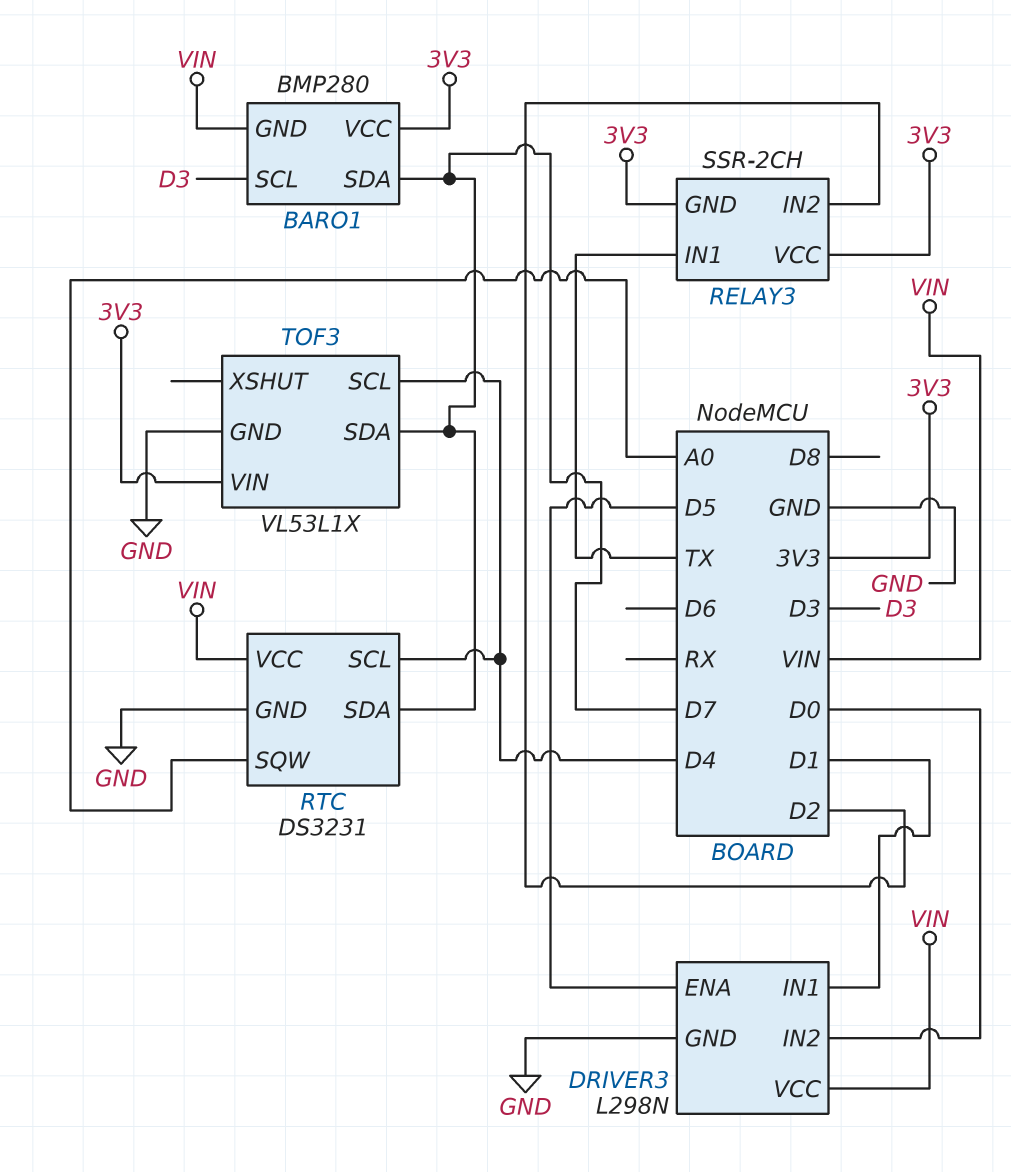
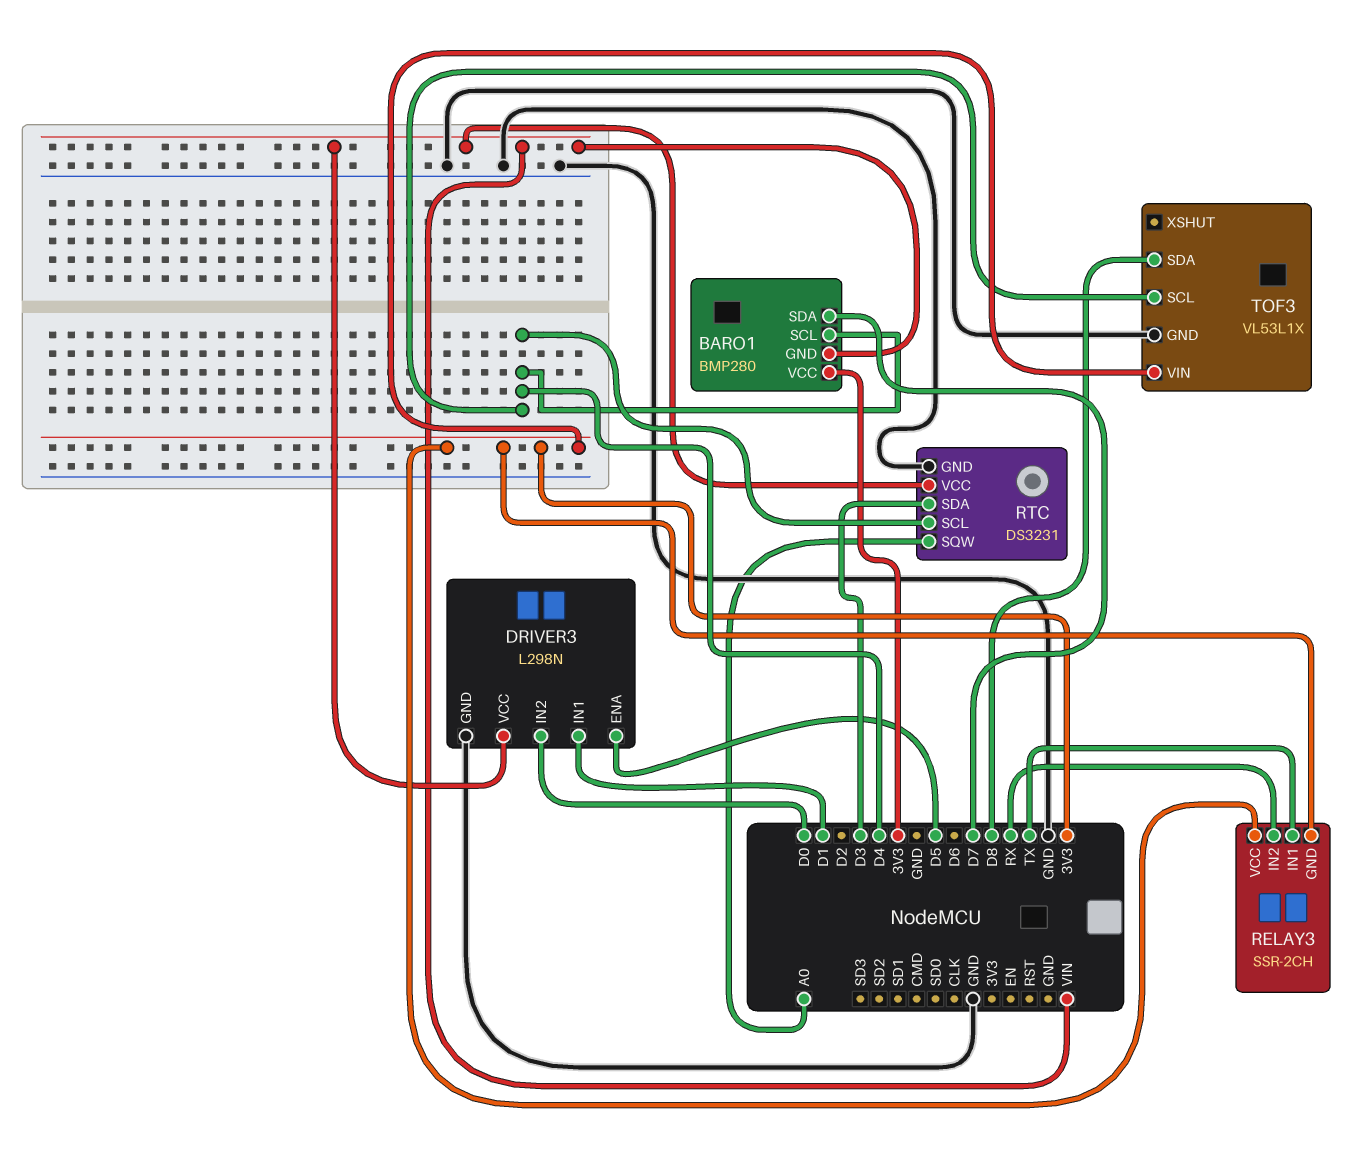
BARO1 pin SCL: D3 -> D4
RELAY3 pin IN2: D2 -> RX
RTC pin SDA: D7 -> D3
TOF3 pin SDA: D7 -> D8

